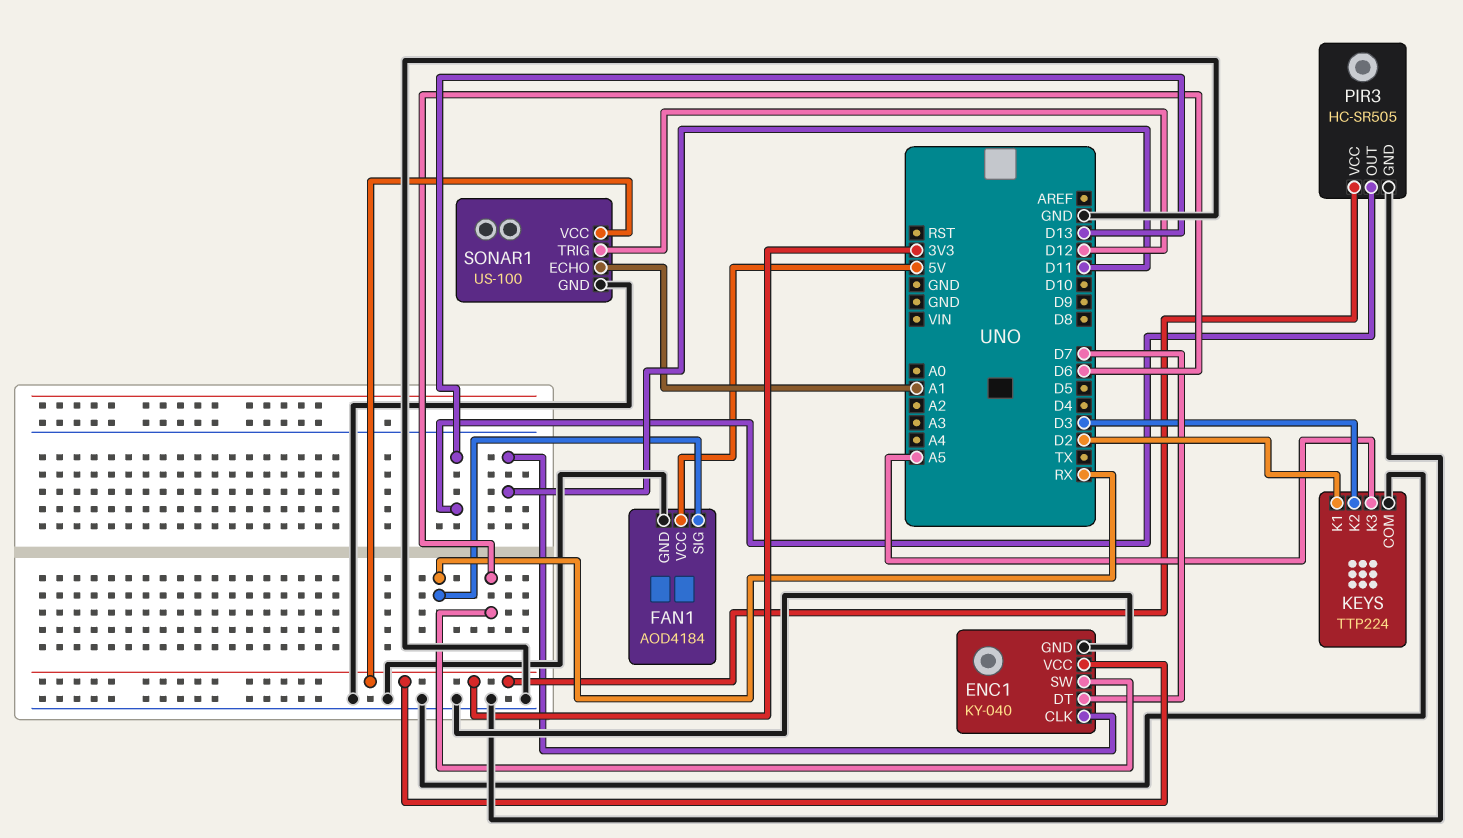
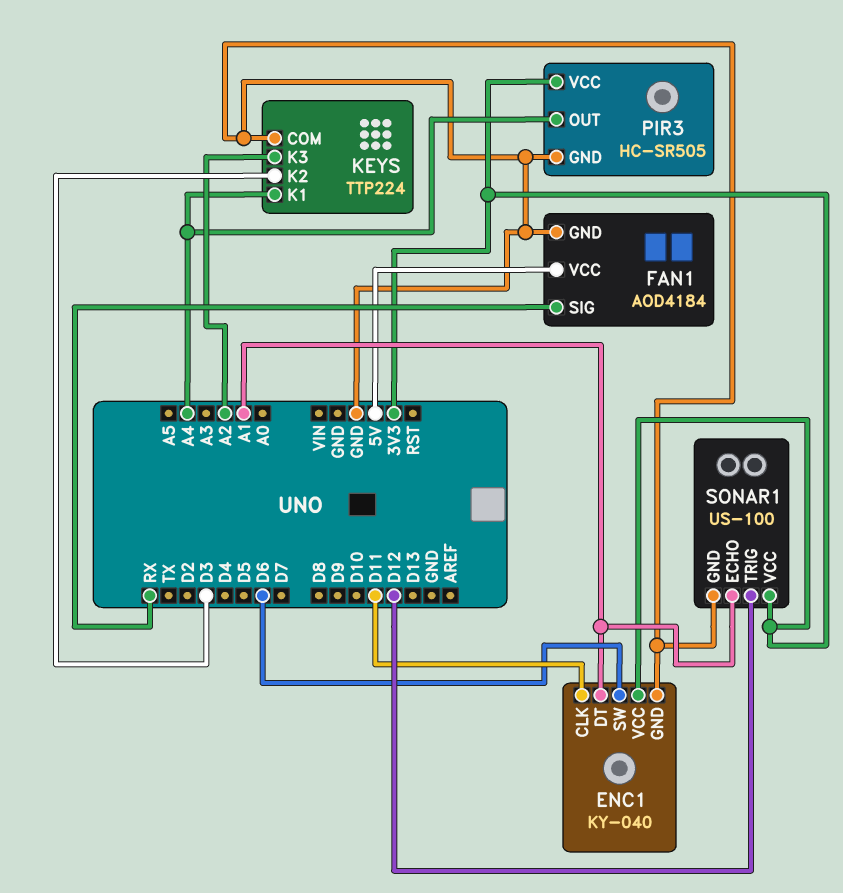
ENC1 pin DT: D7 -> A1
KEYS pin K1: D2 -> A4
KEYS pin K3: A5 -> A2
PIR3 pin OUT: D13 -> A4

